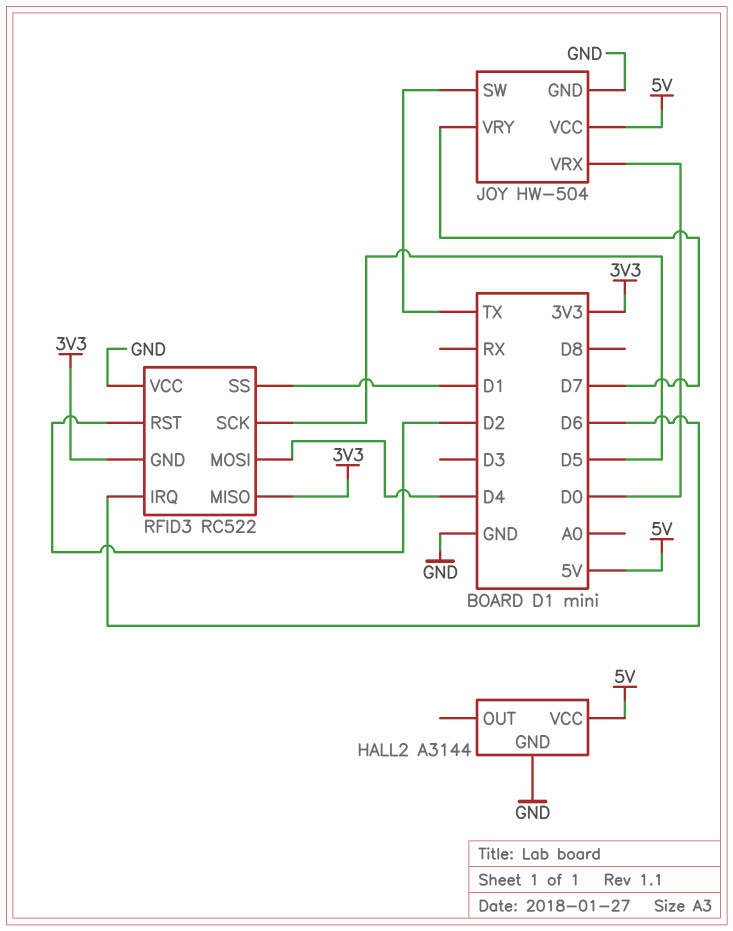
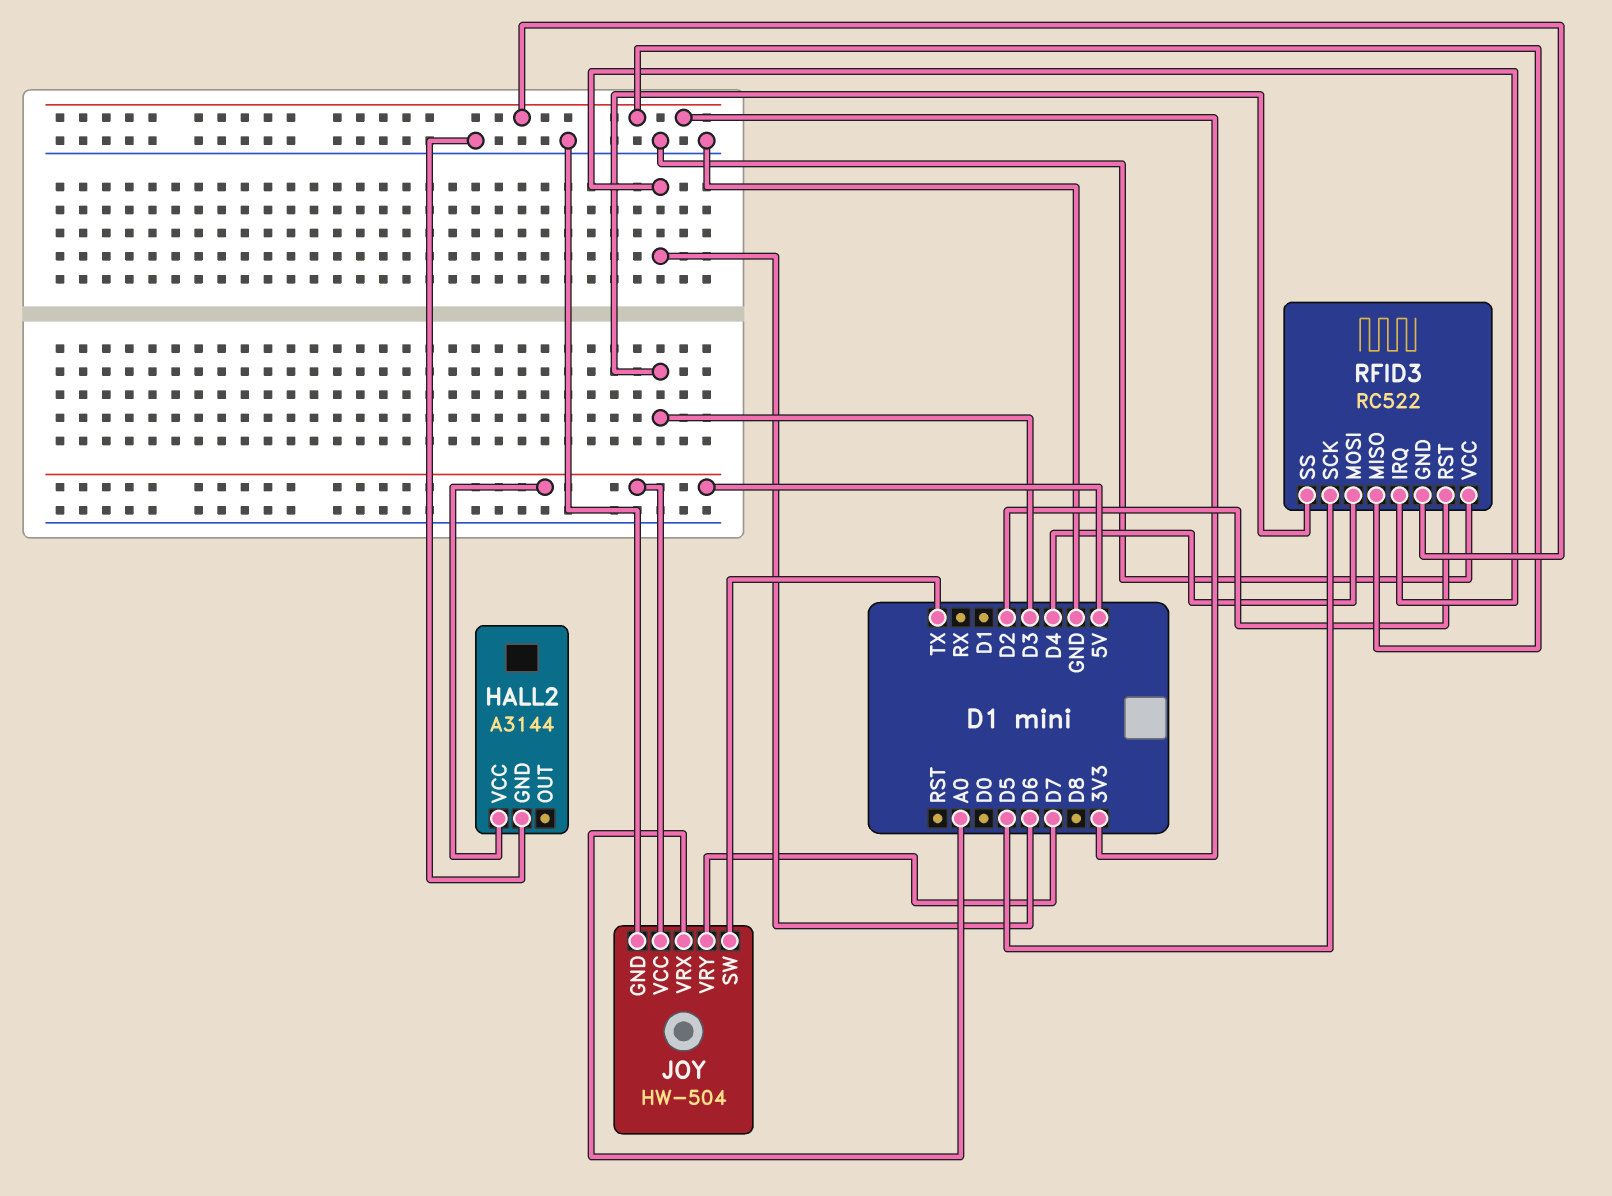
JOY pin VRX: D0 -> A0
RFID3 pin SS: D1 -> D3

